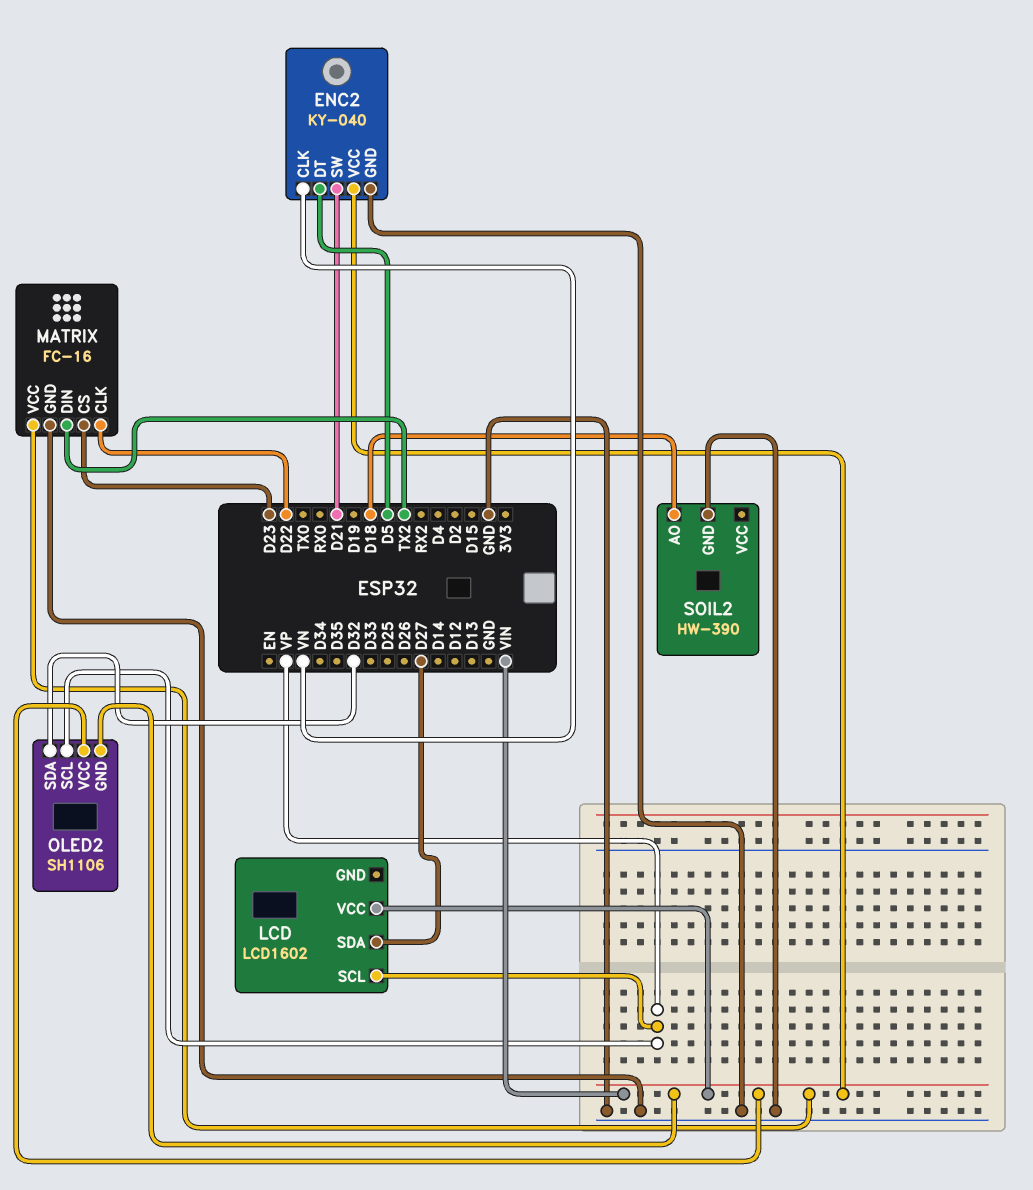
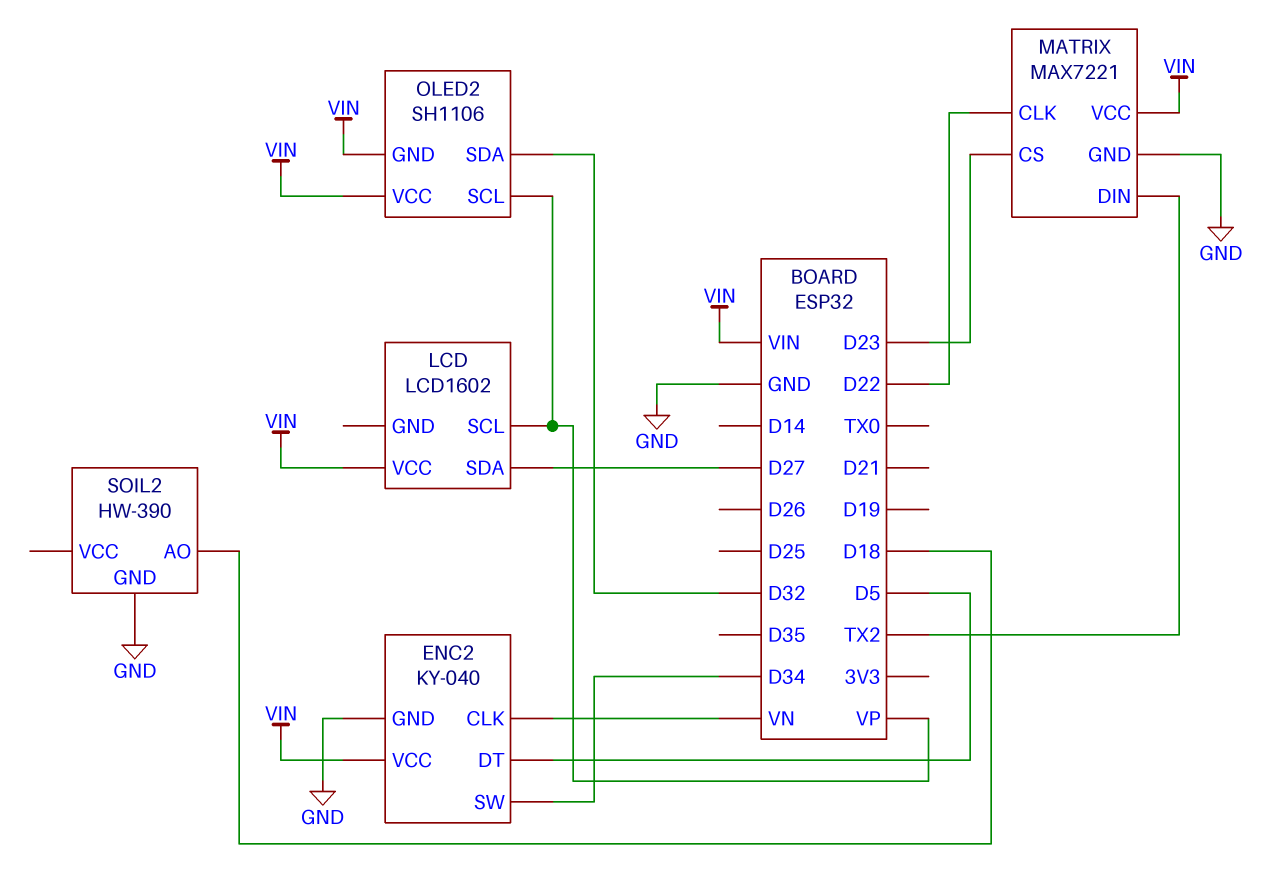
ENC2 pin SW: D21 -> D34
MATRIX: FC-16 -> MAX7221

